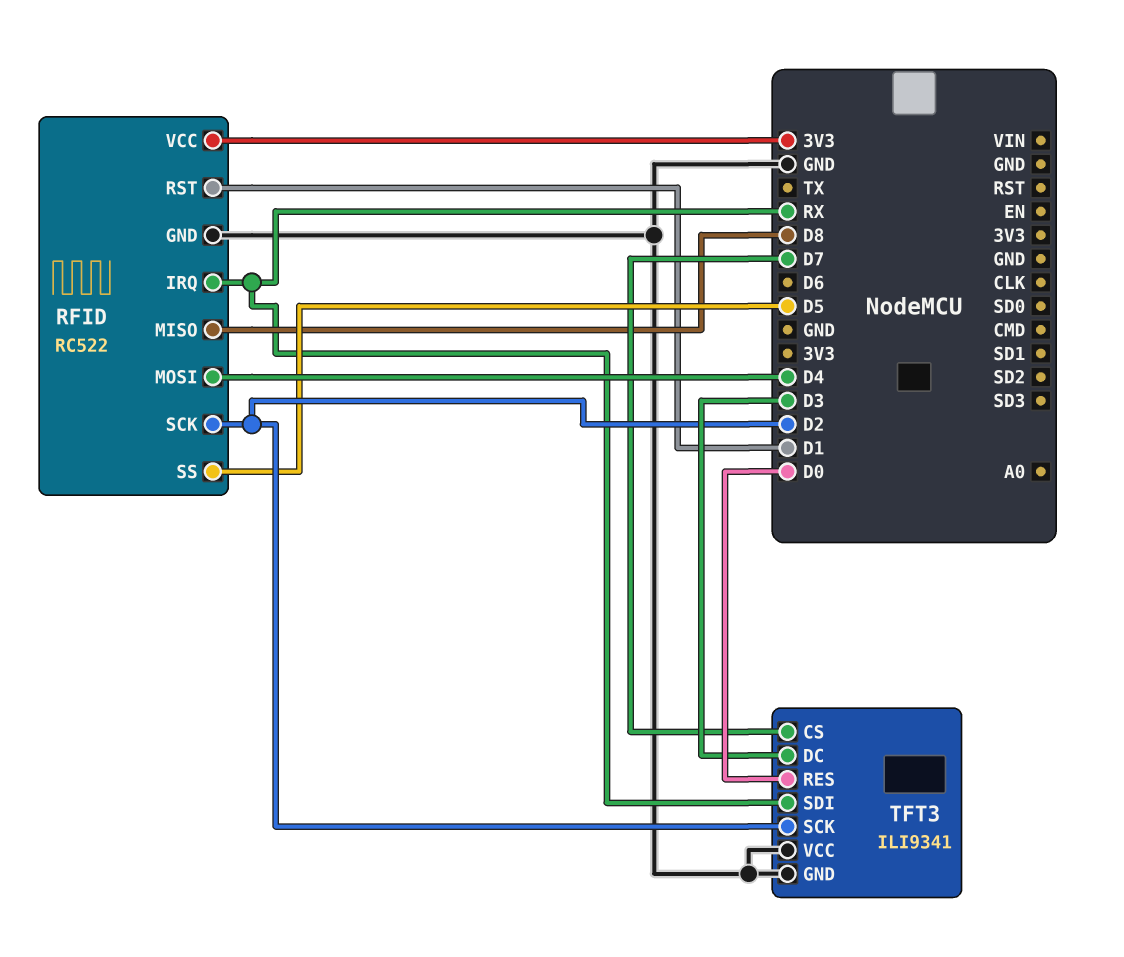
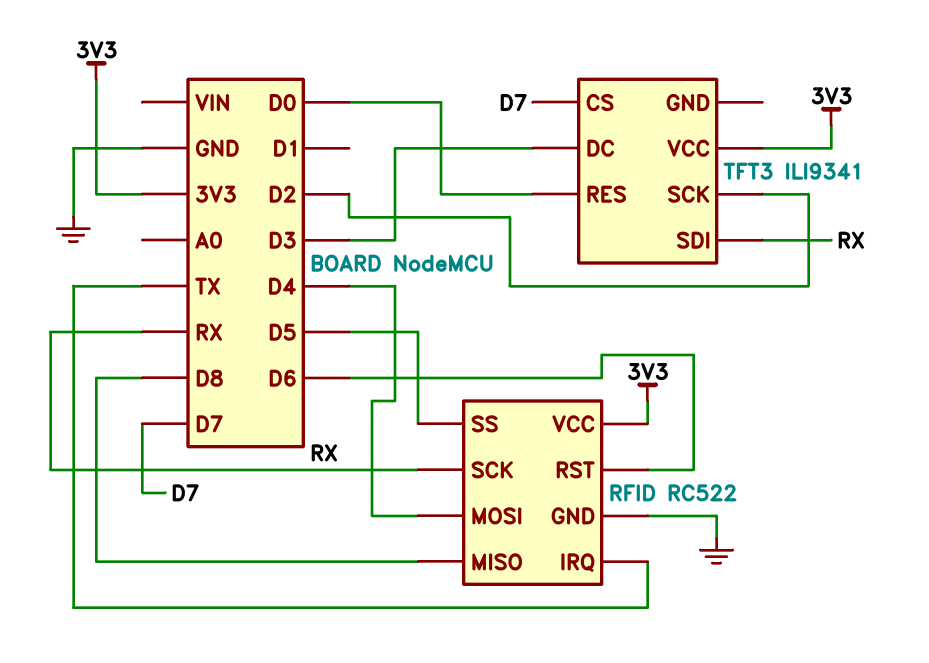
RFID pin IRQ: RX -> TX
RFID pin RST: D1 -> D6
RFID pin SCK: D2 -> RX
TFT3 pin GND: GND -> none
TFT3 pin VCC: GND -> 3V3

